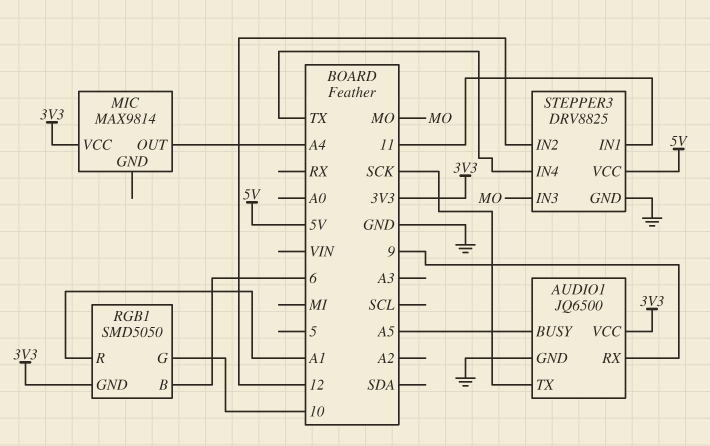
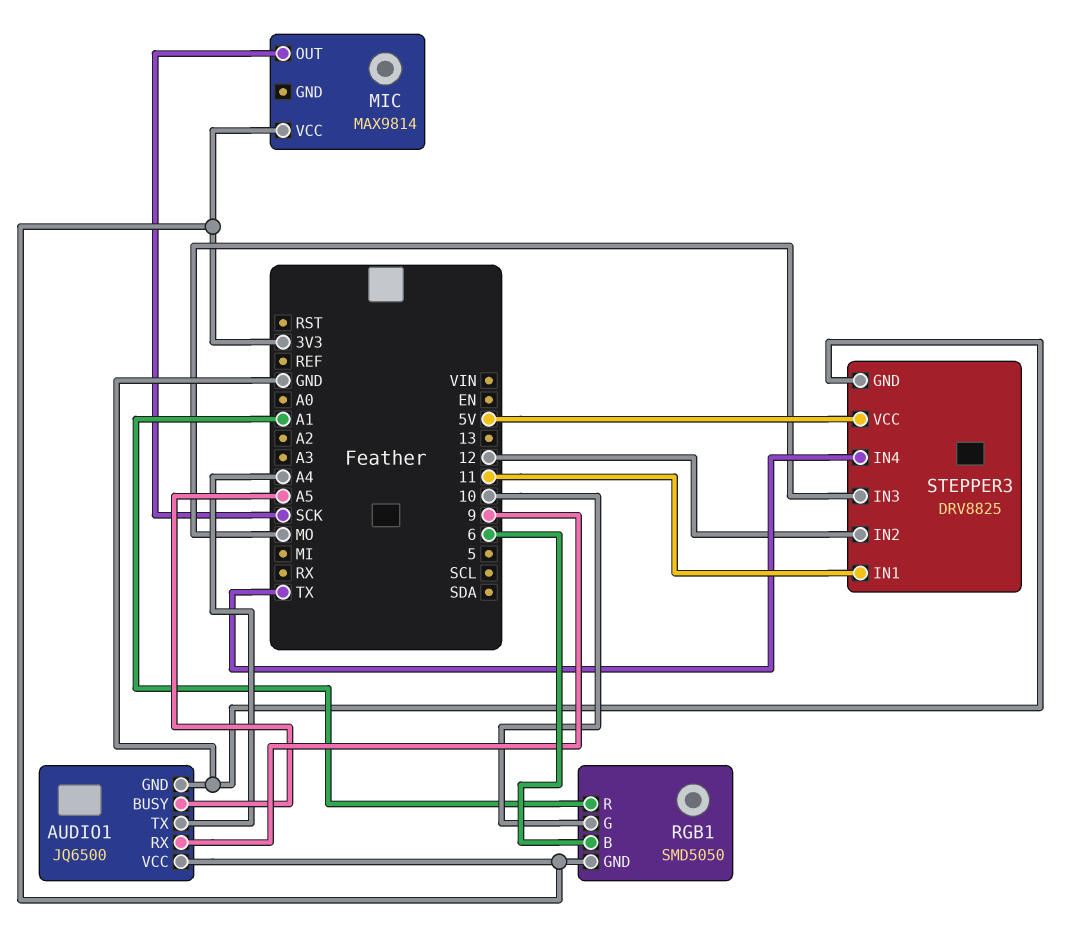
AUDIO1 pin TX: SCK -> A4
MIC pin OUT: A4 -> SCK

